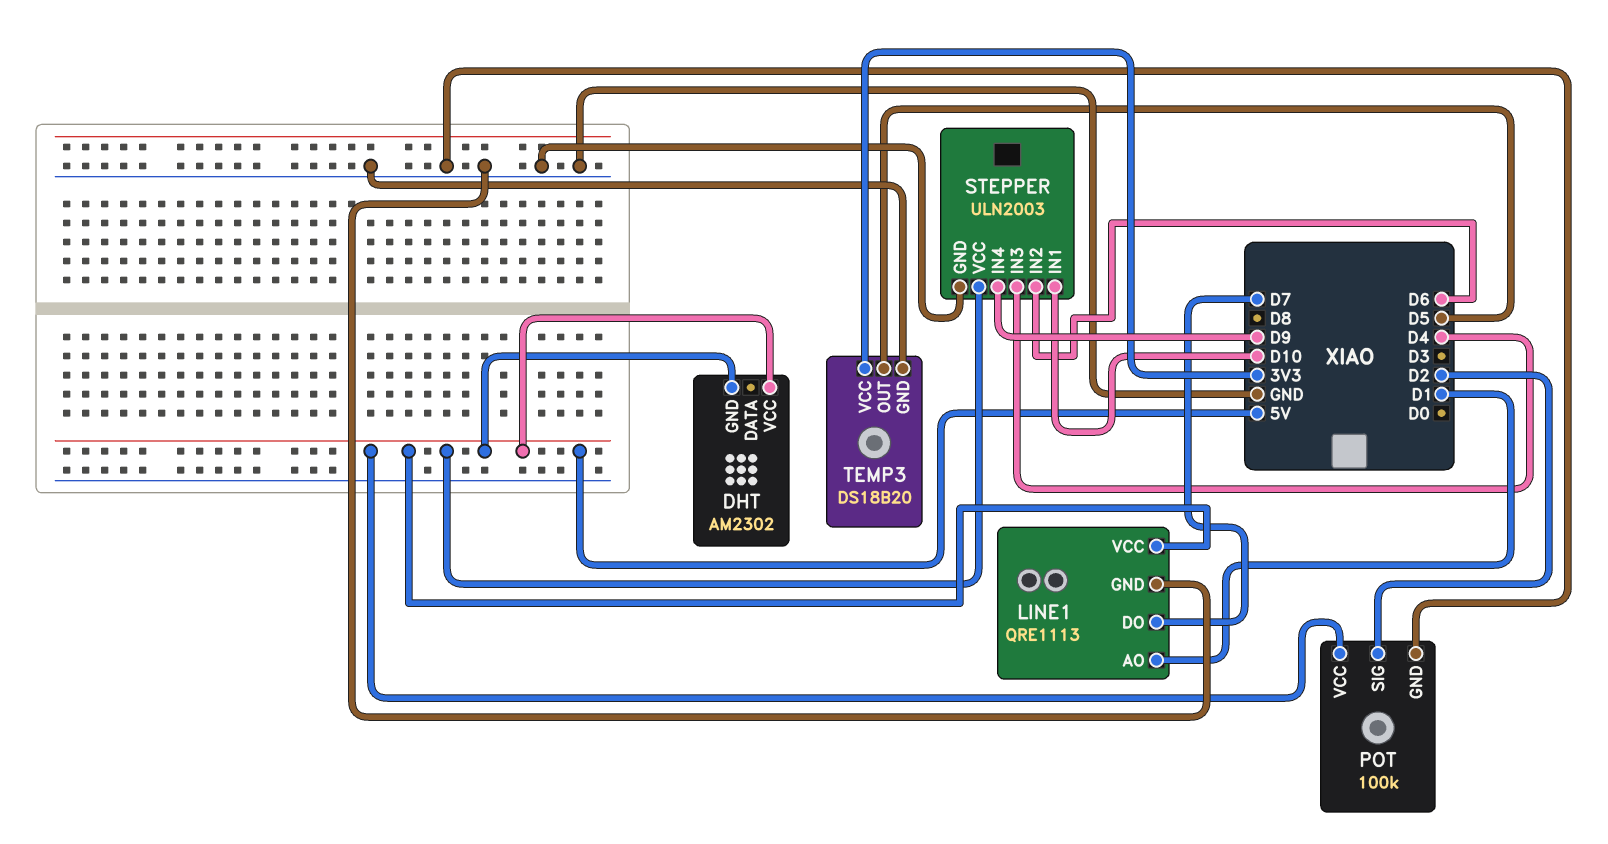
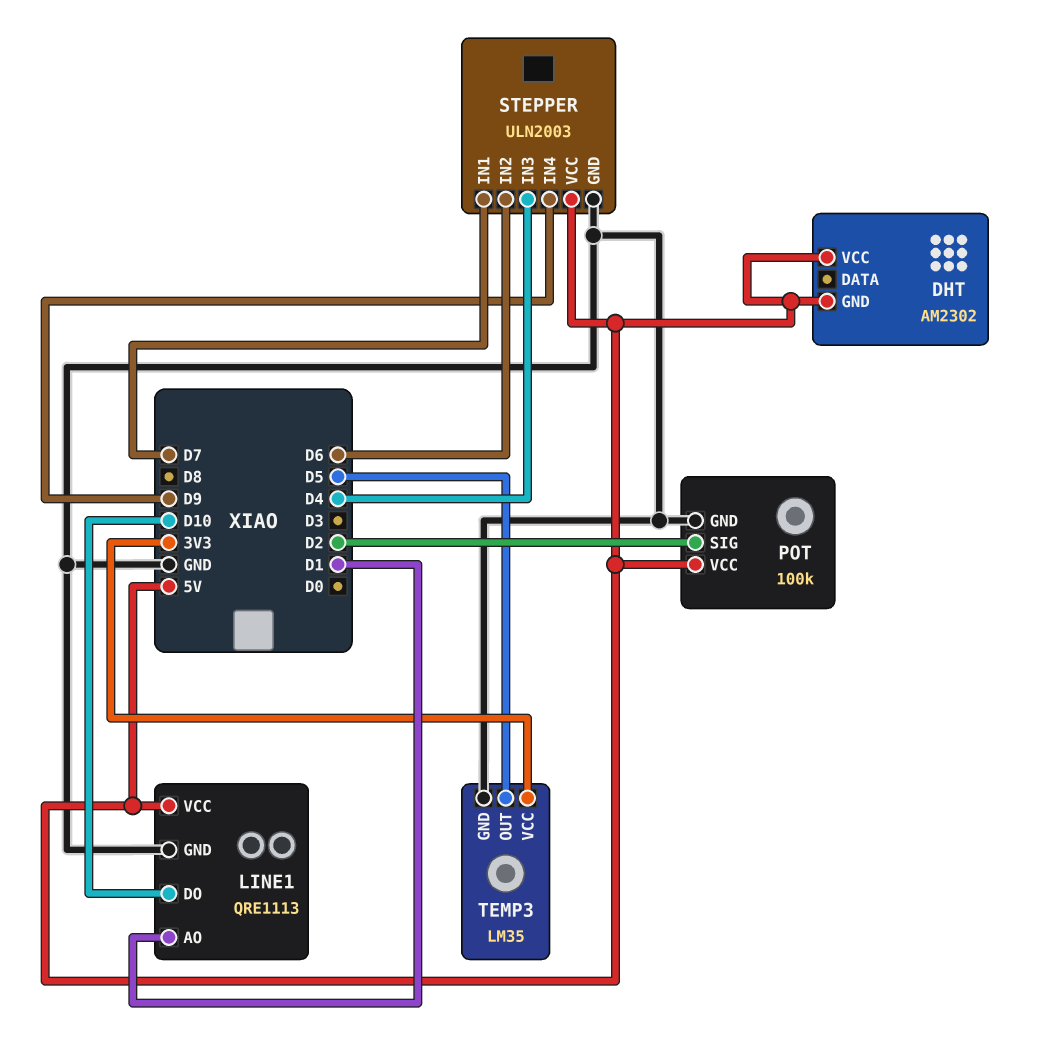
LINE1 pin DO: D7 -> D10
STEPPER pin IN1: D10 -> D7
TEMP3: DS18B20 -> LM35

